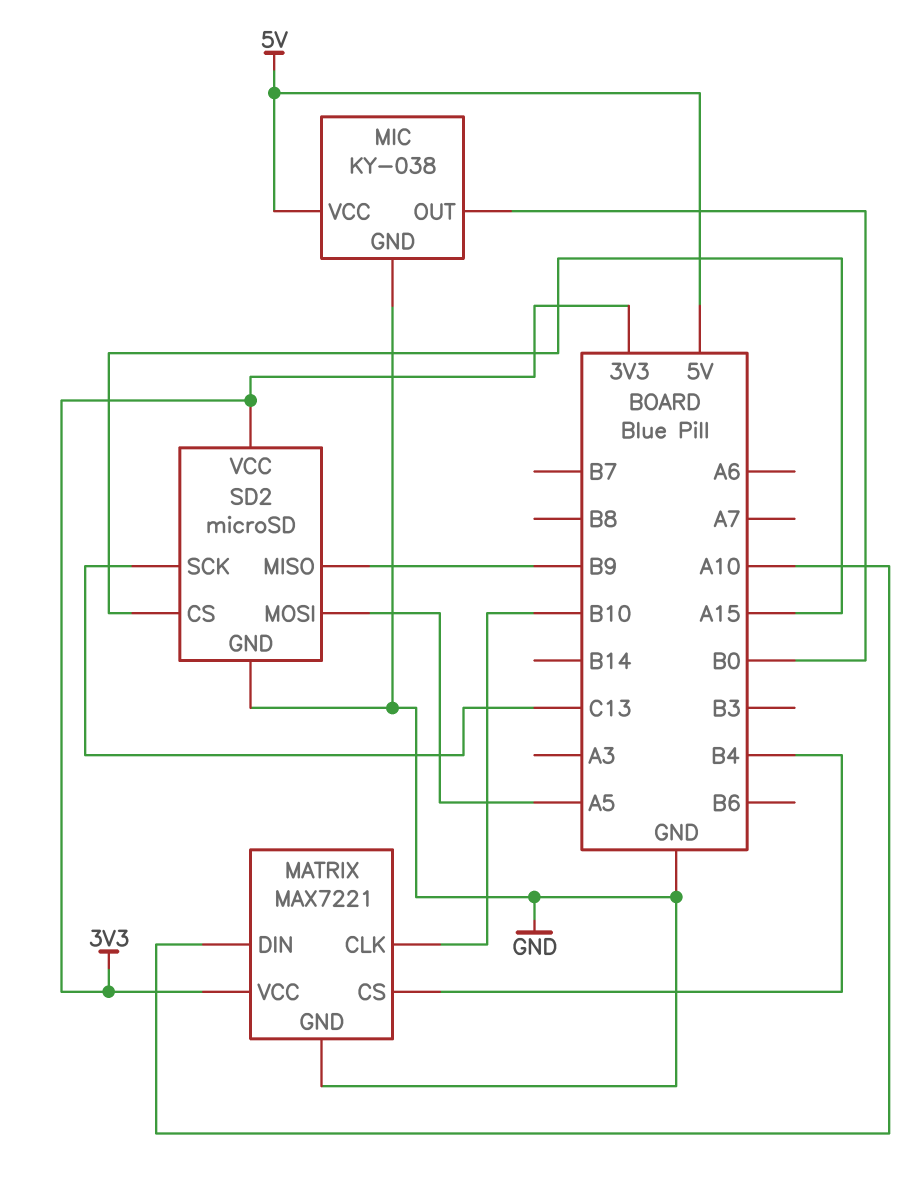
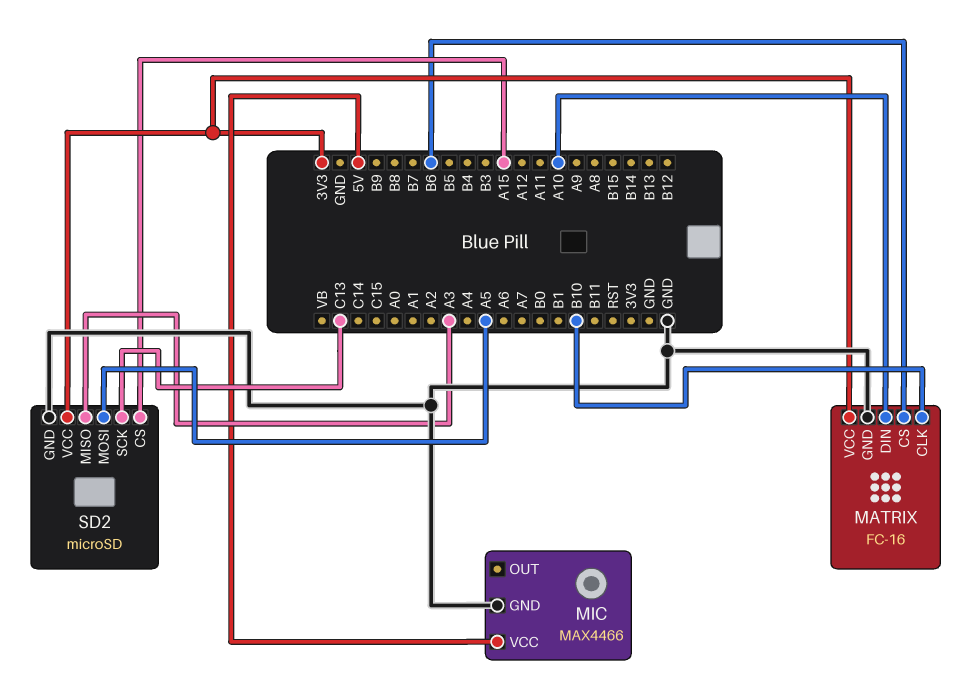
MATRIX: MAX7221 -> FC-16
MATRIX pin CS: B4 -> B6
MIC: KY-038 -> MAX4466
MIC pin OUT: B0 -> none
SD2 pin MISO: B9 -> A3

